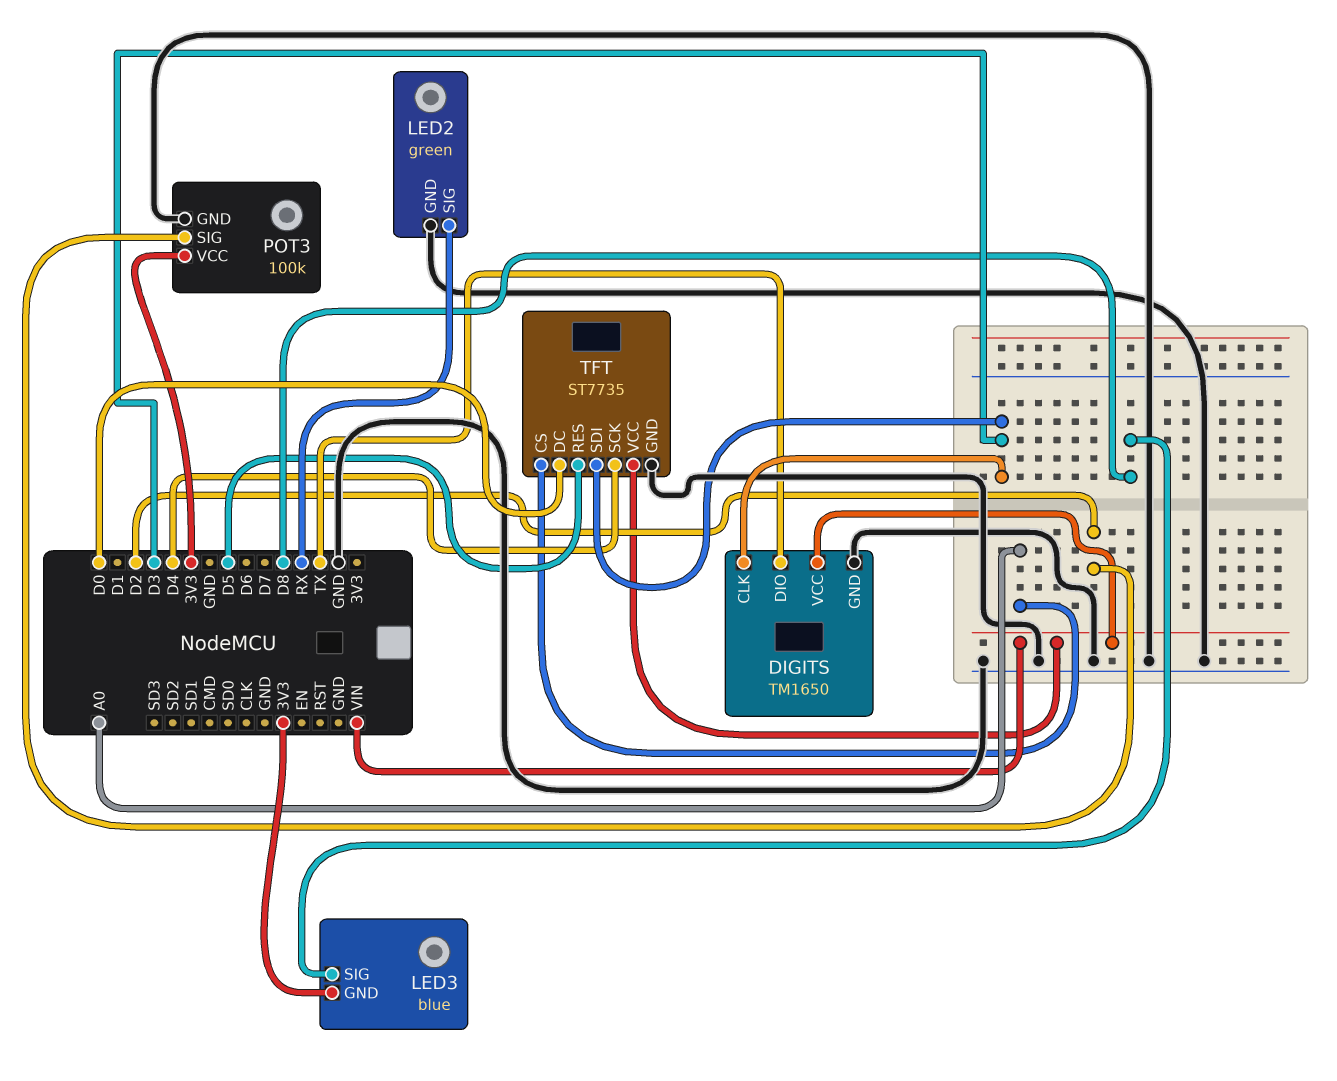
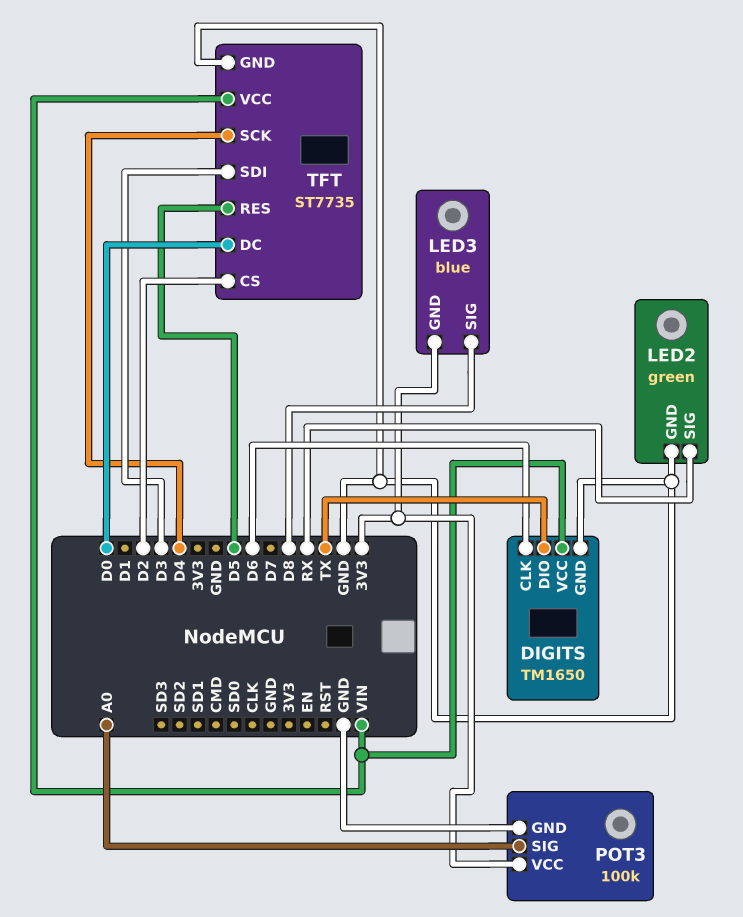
DIGITS pin CLK: D3 -> D6
POT3 pin SIG: D2 -> A0
TFT pin CS: A0 -> D2

